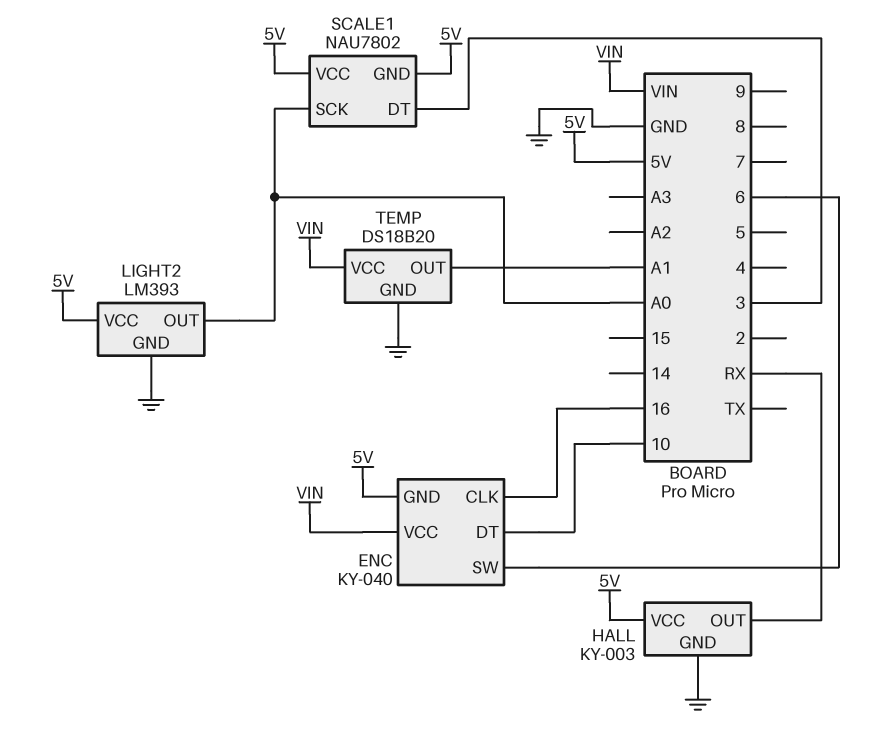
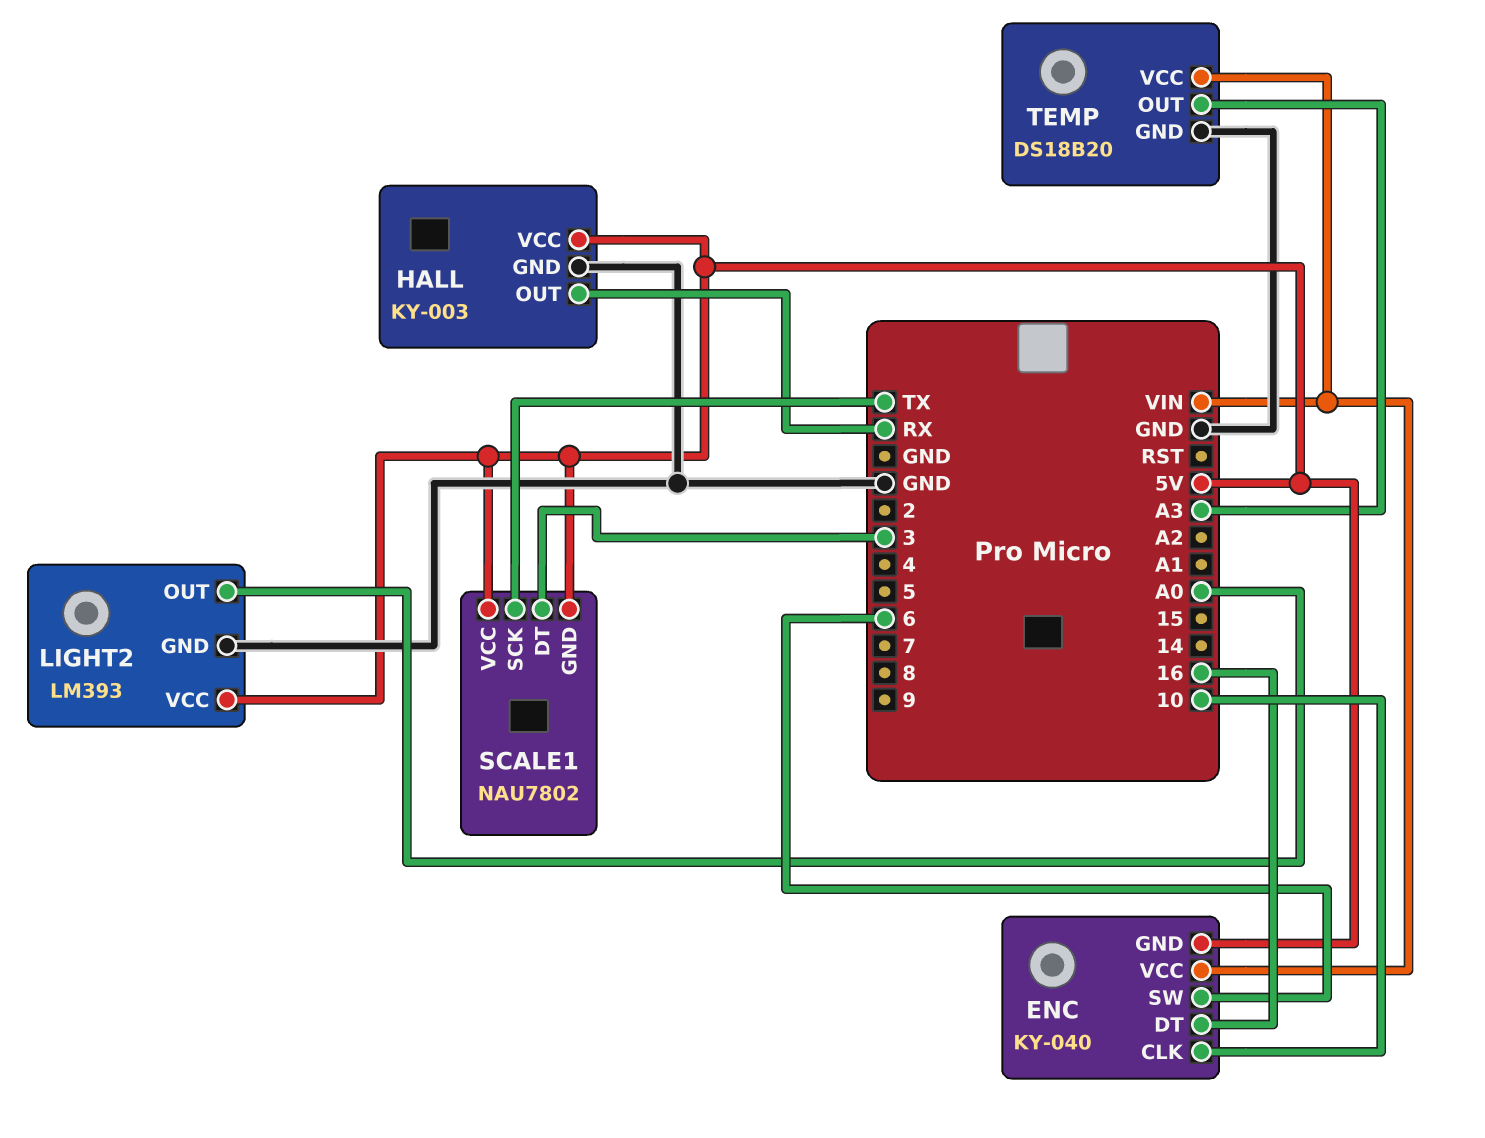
ENC pin CLK: 16 -> 10
ENC pin DT: 10 -> 16
SCALE1 pin SCK: A0 -> TX
TEMP pin OUT: A1 -> A3

